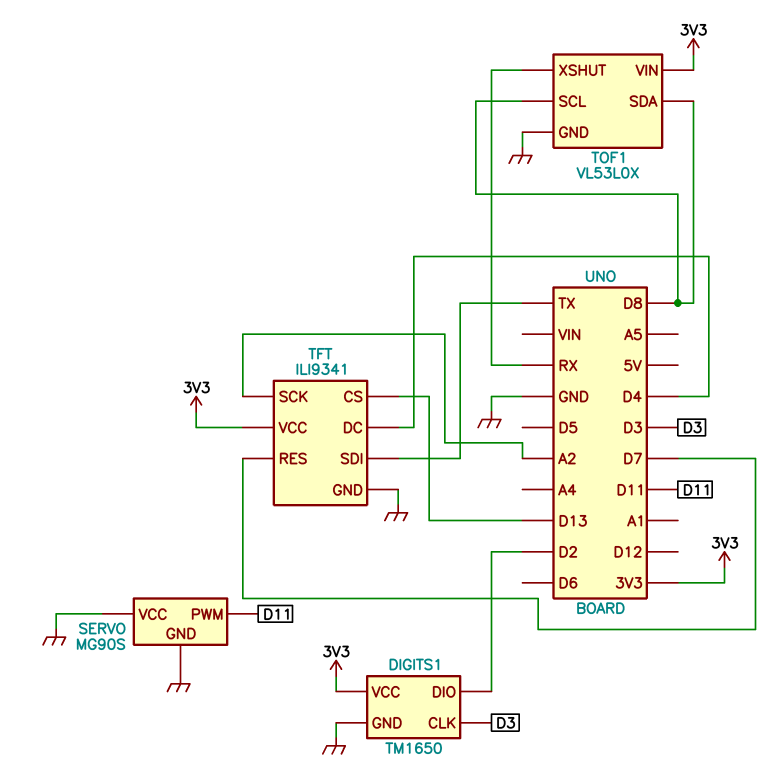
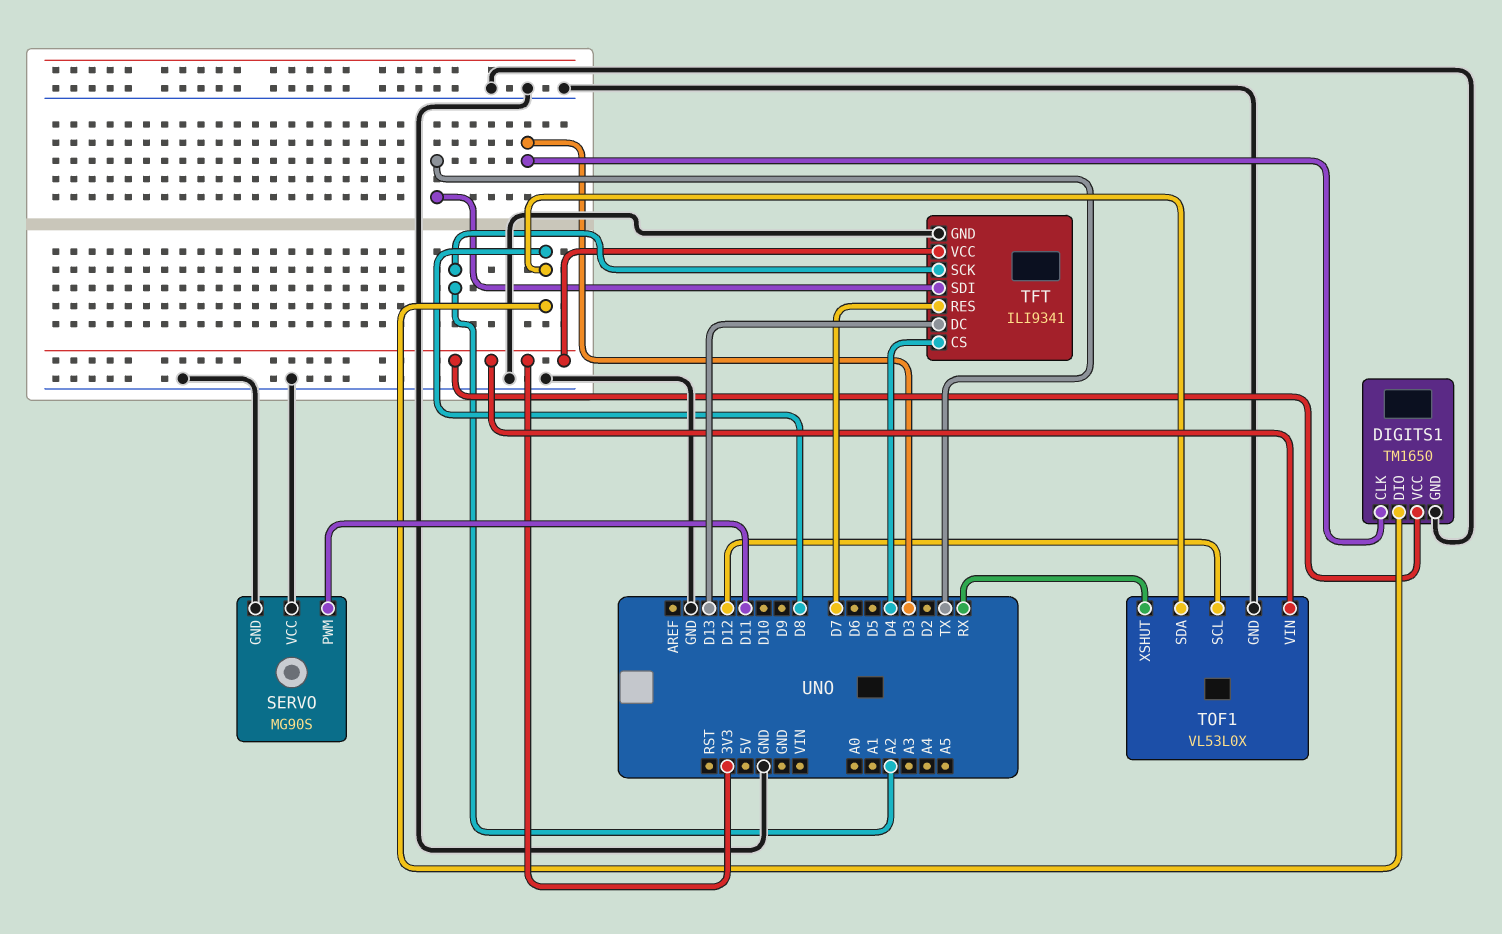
DIGITS1 pin DIO: D2 -> D8
TFT pin CS: D13 -> D4
TFT pin DC: D4 -> D13
TOF1 pin SCL: D8 -> D12

